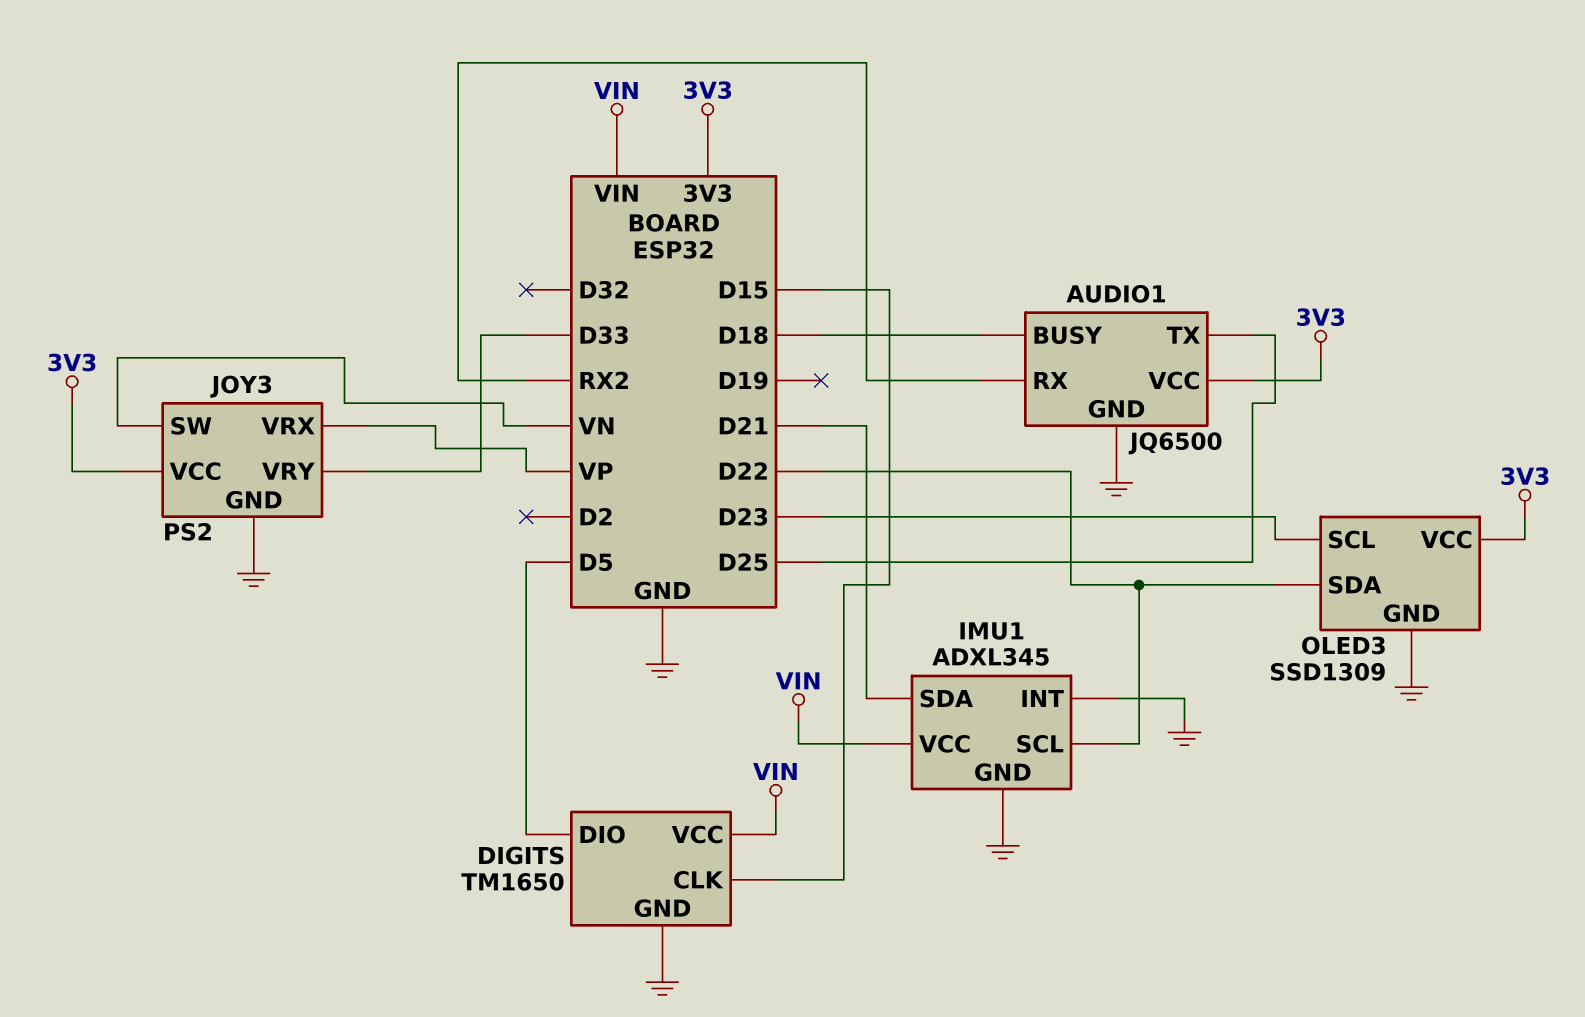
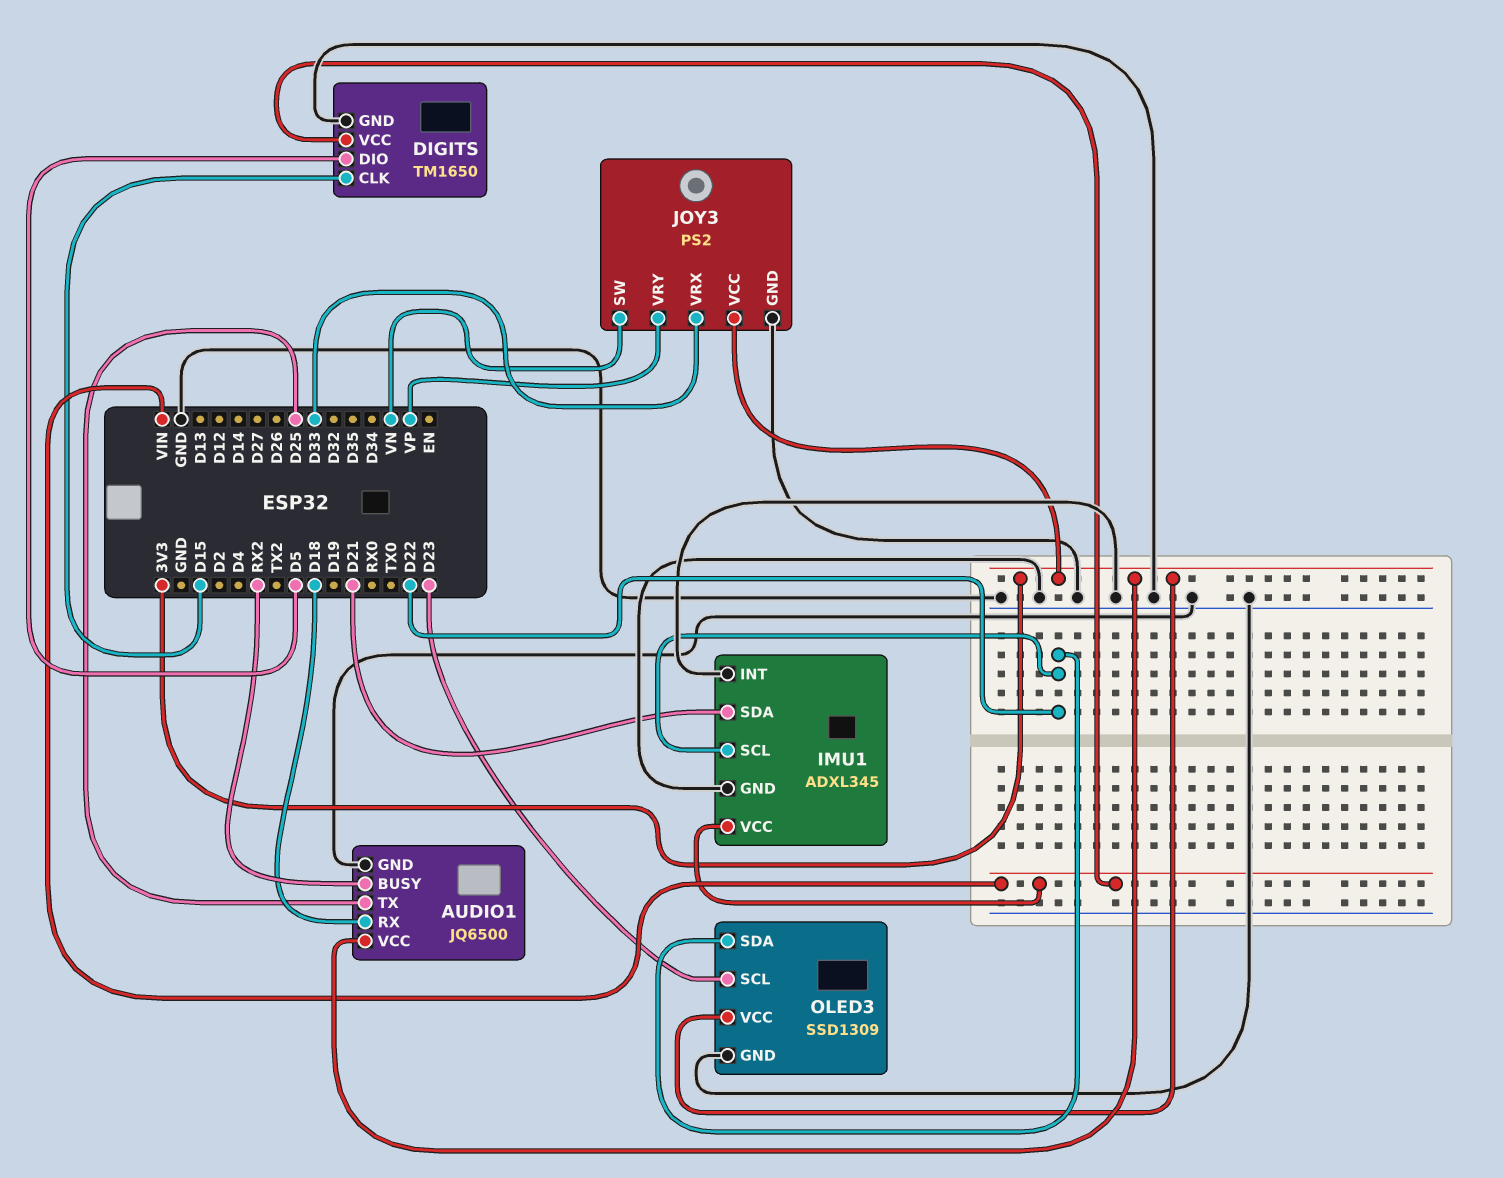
AUDIO1 pin BUSY: D18 -> RX2
AUDIO1 pin RX: RX2 -> D18
JOY3 pin VRX: VP -> D33
JOY3 pin VRY: D33 -> VP

